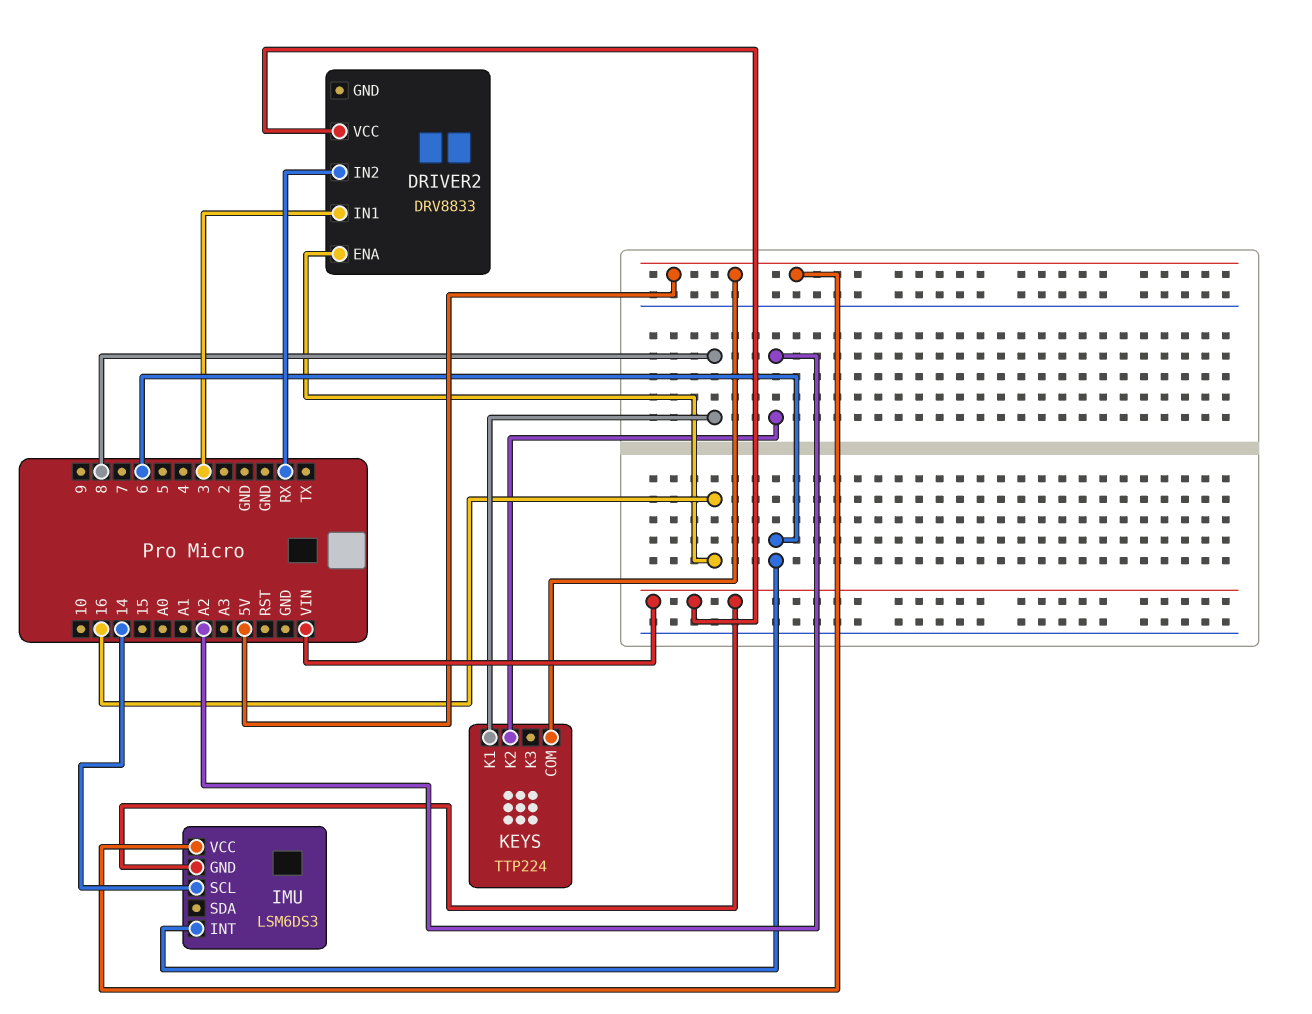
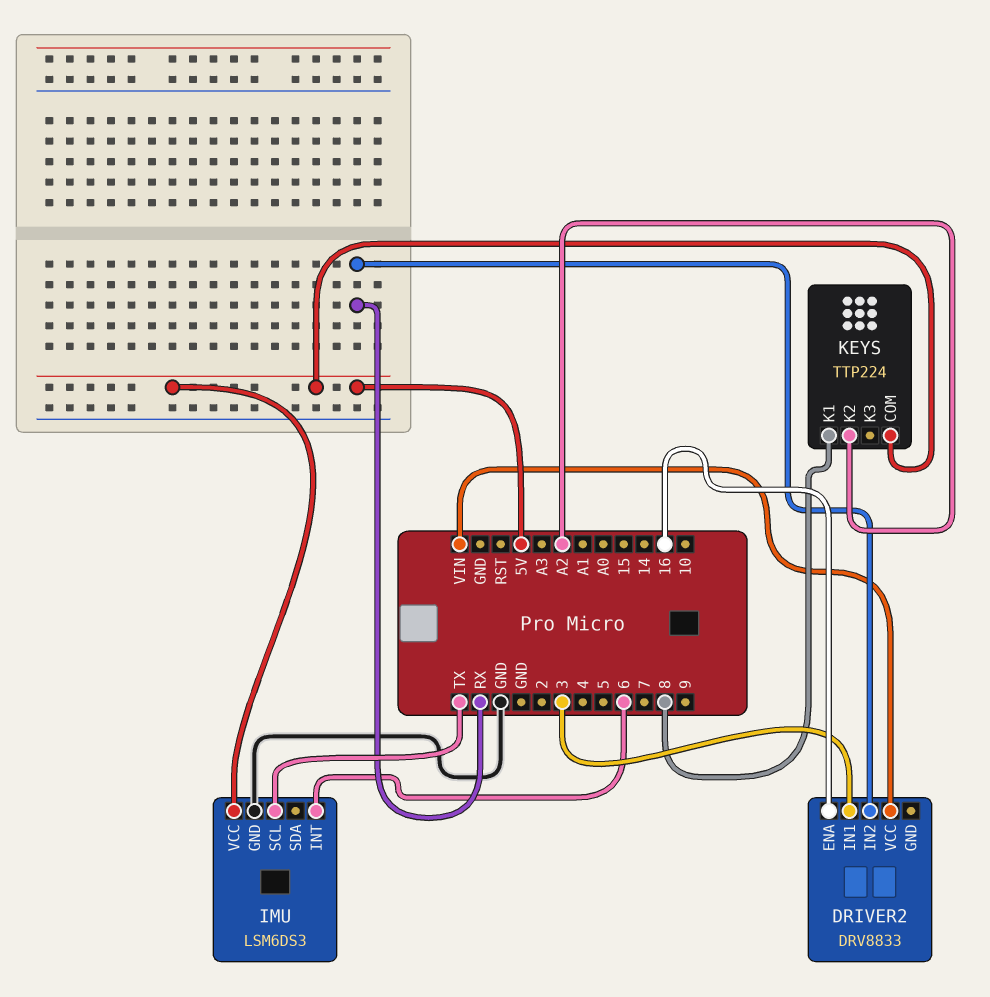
IMU pin GND: VIN -> GND
IMU pin SCL: 14 -> TX

